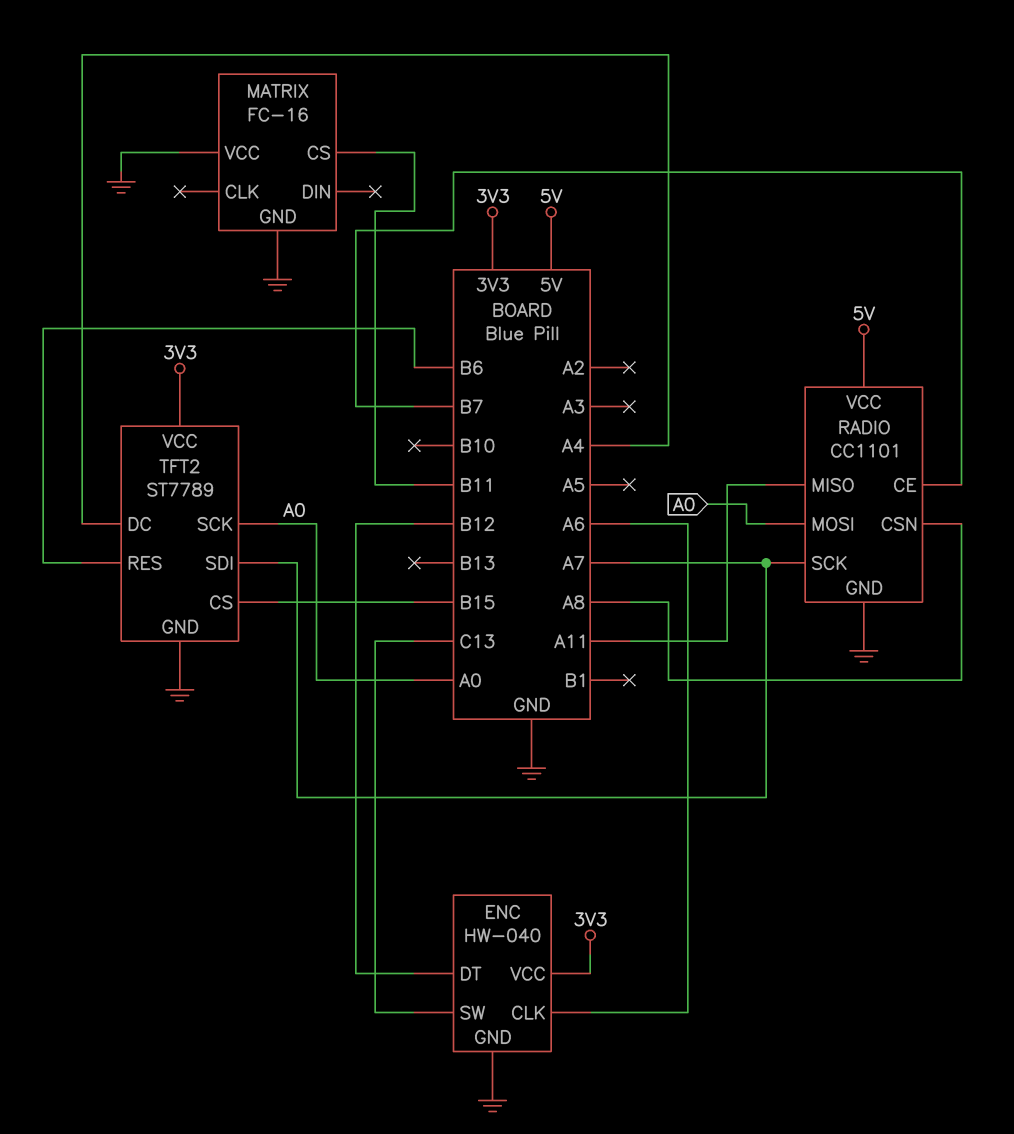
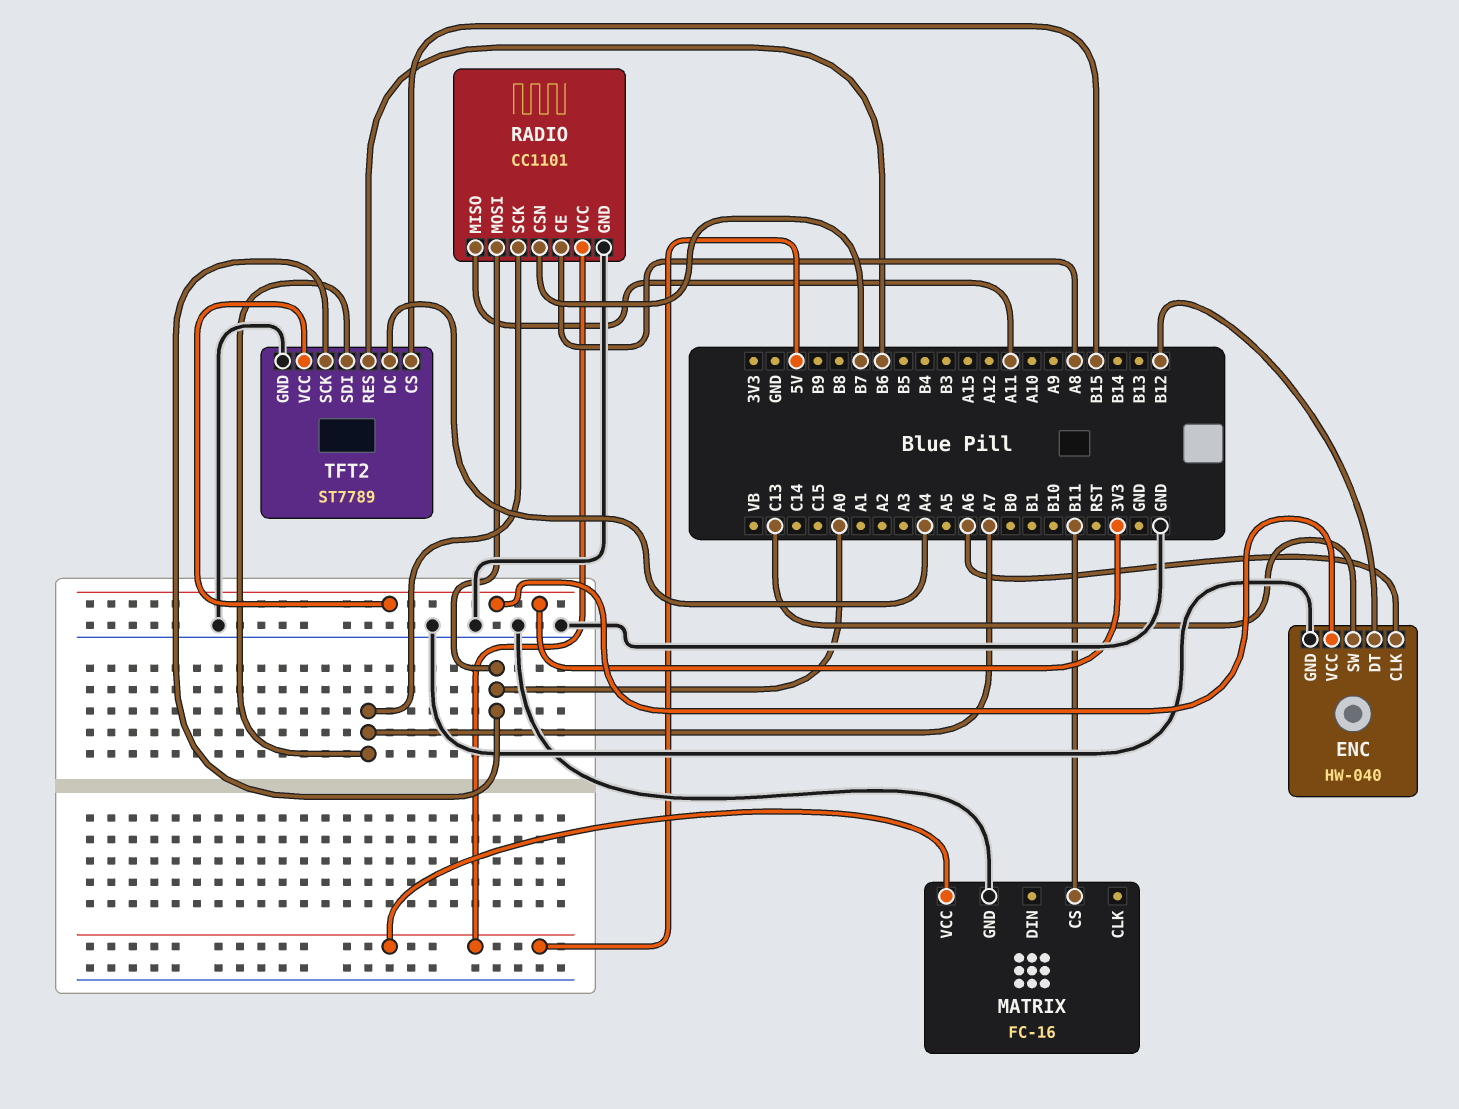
MATRIX pin VCC: GND -> 5V
RADIO pin CE: B7 -> A8
RADIO pin CSN: A8 -> B7

